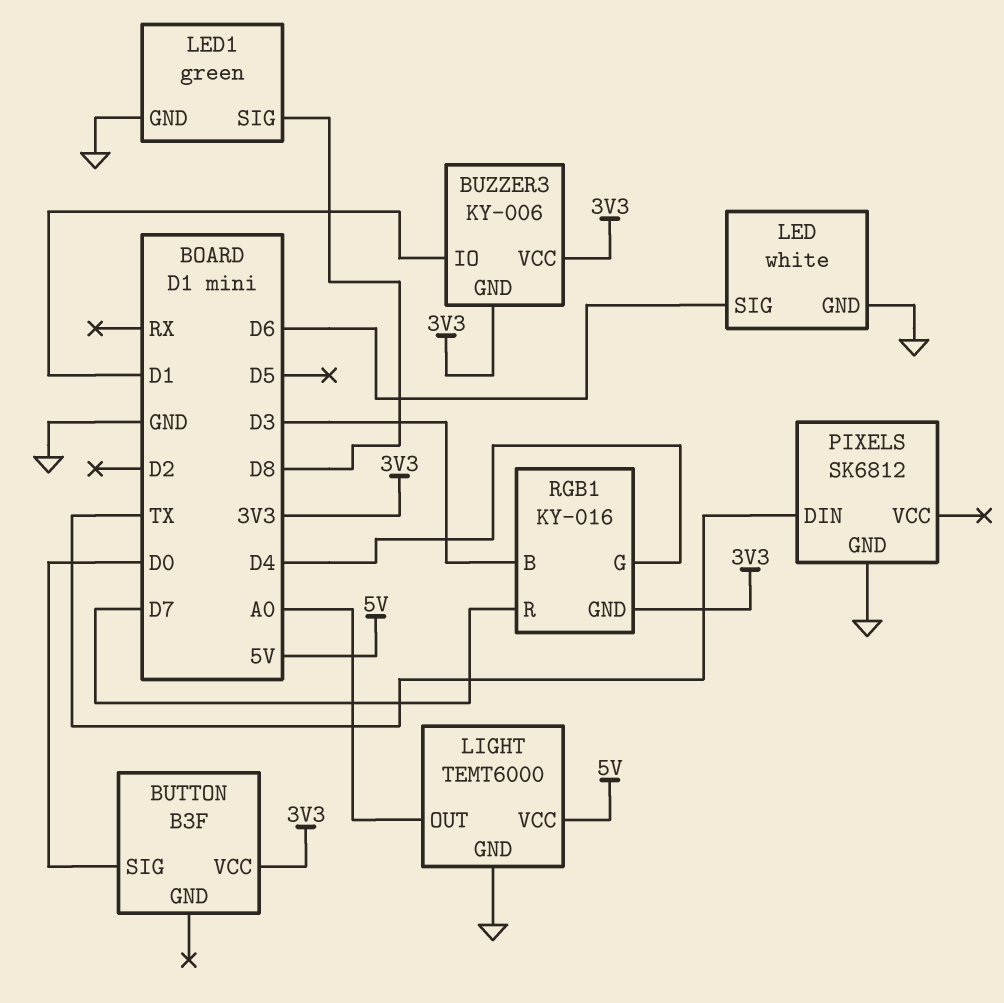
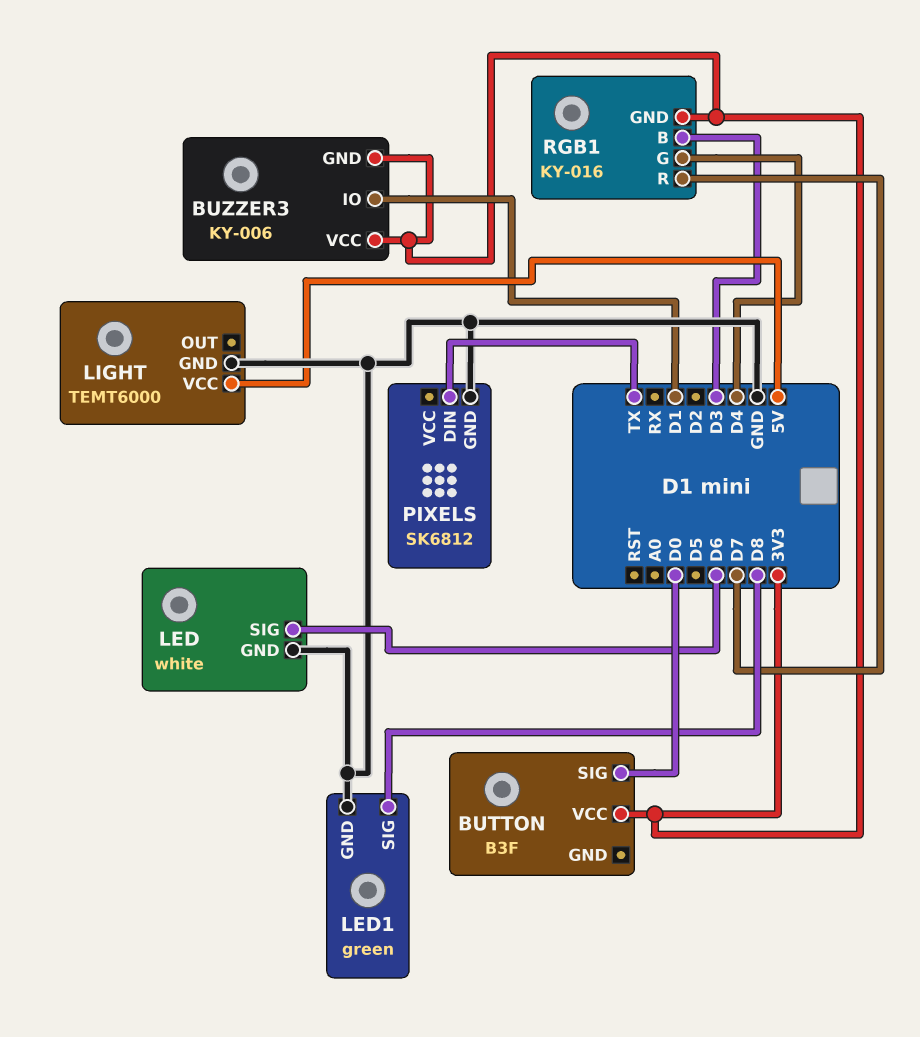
LIGHT pin OUT: A0 -> none

